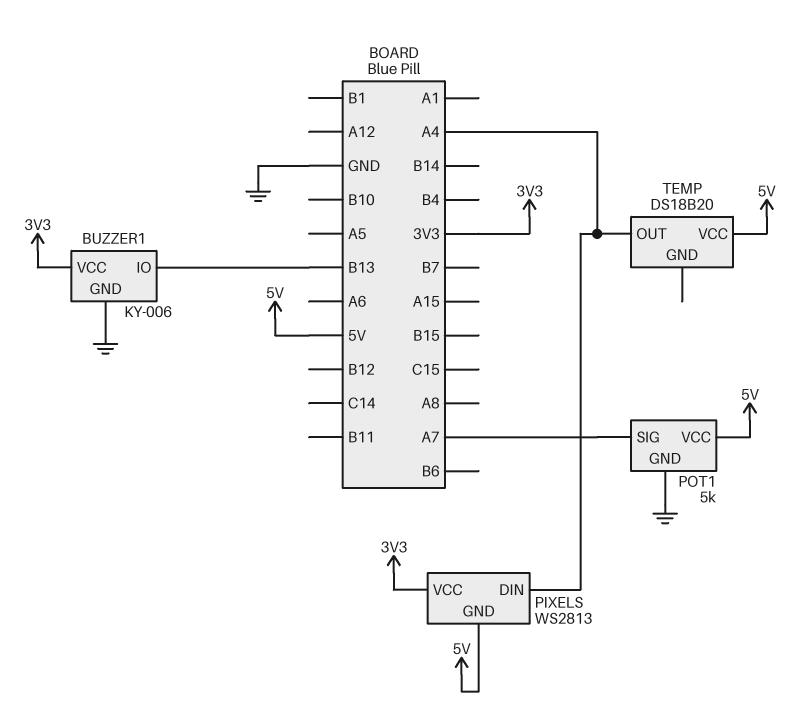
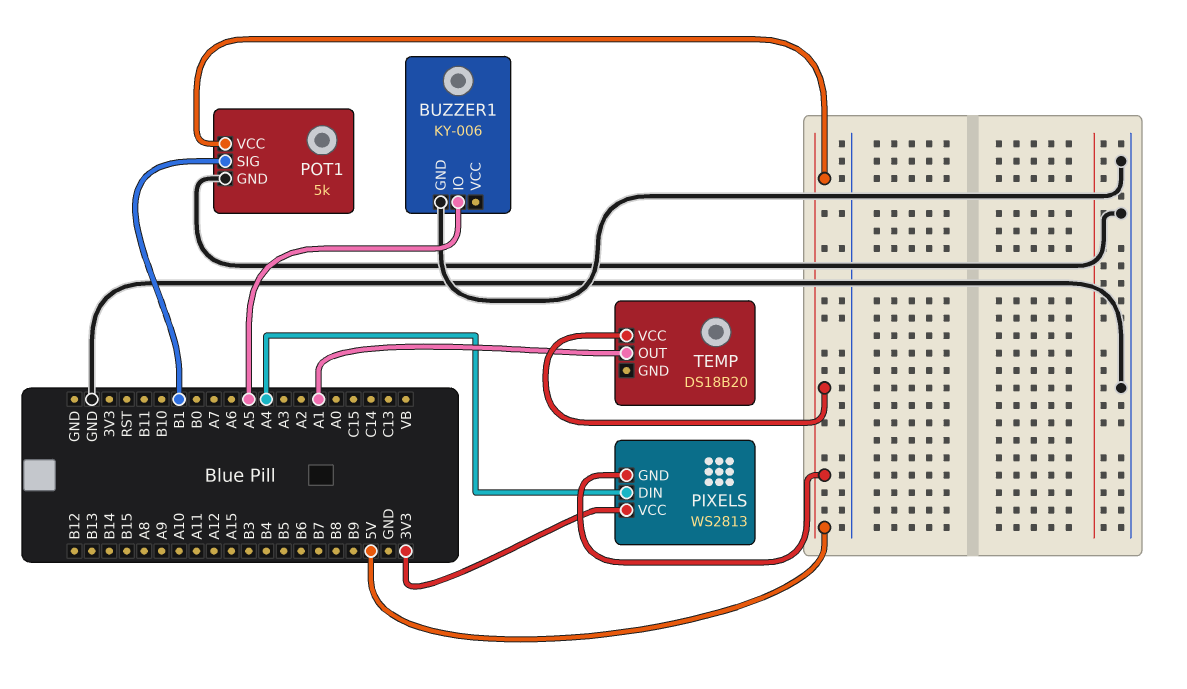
BUZZER1 pin IO: B13 -> A5
BUZZER1 pin VCC: 3V3 -> none
POT1 pin SIG: A7 -> B1
TEMP pin OUT: A4 -> A1

